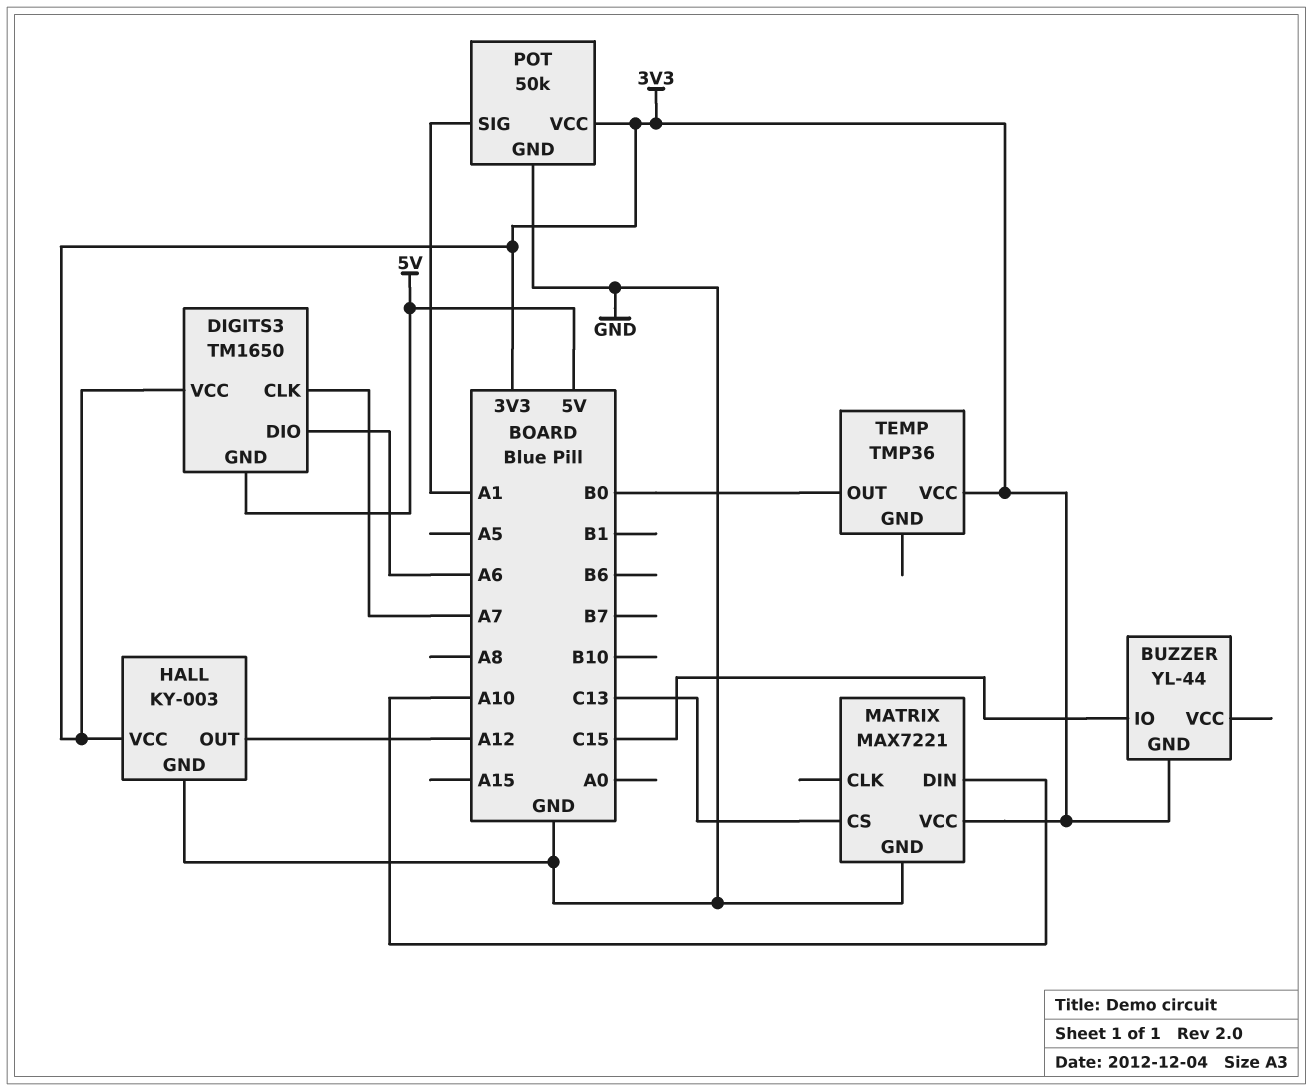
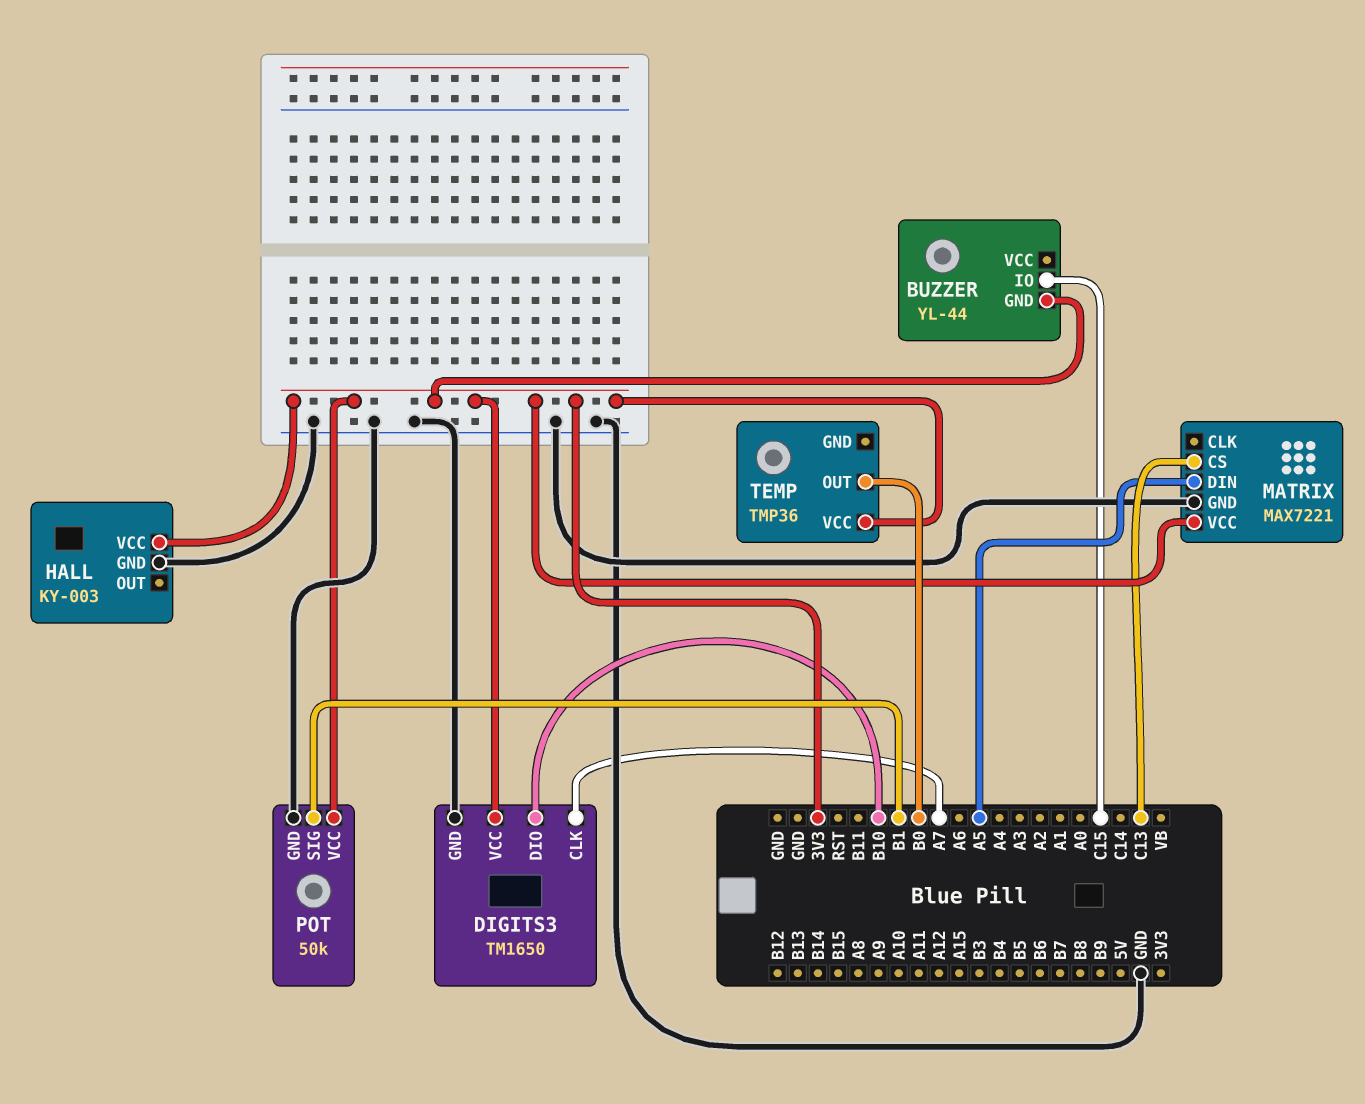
DIGITS3 pin DIO: A6 -> B10
DIGITS3 pin GND: 5V -> GND
HALL pin OUT: A12 -> none
MATRIX pin DIN: A10 -> A5
POT pin SIG: A1 -> B1

